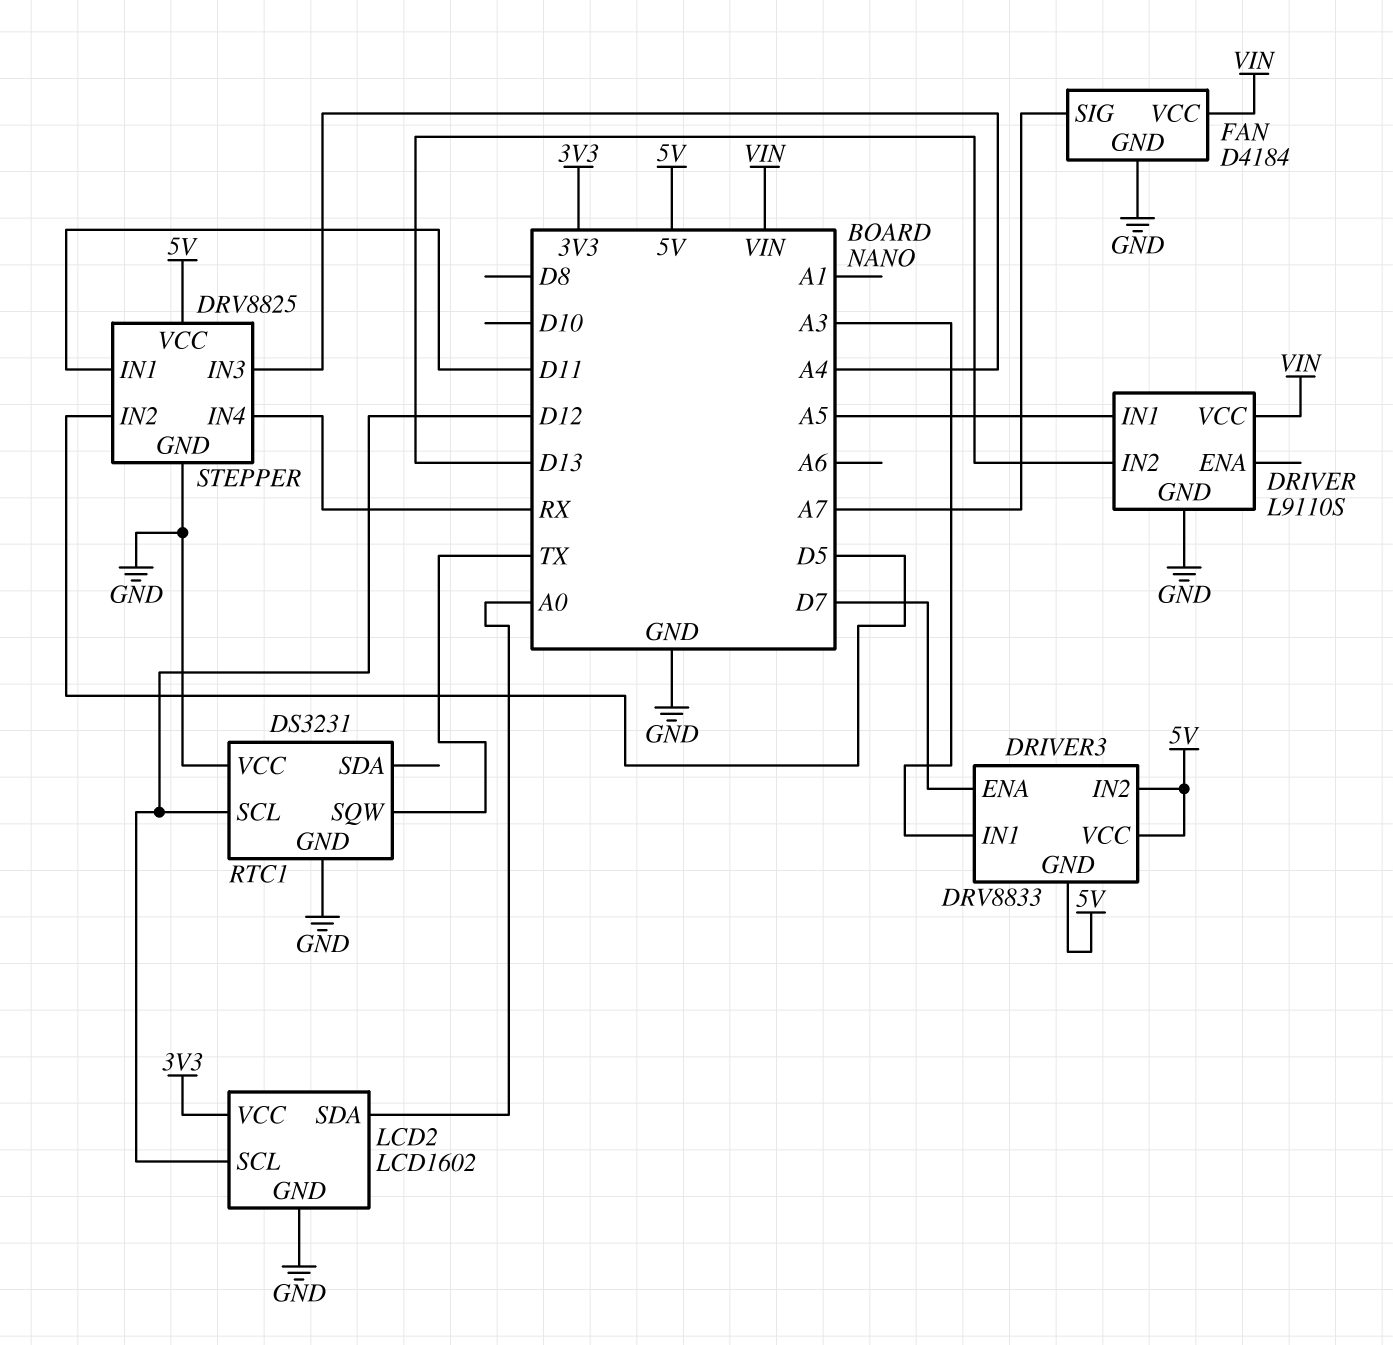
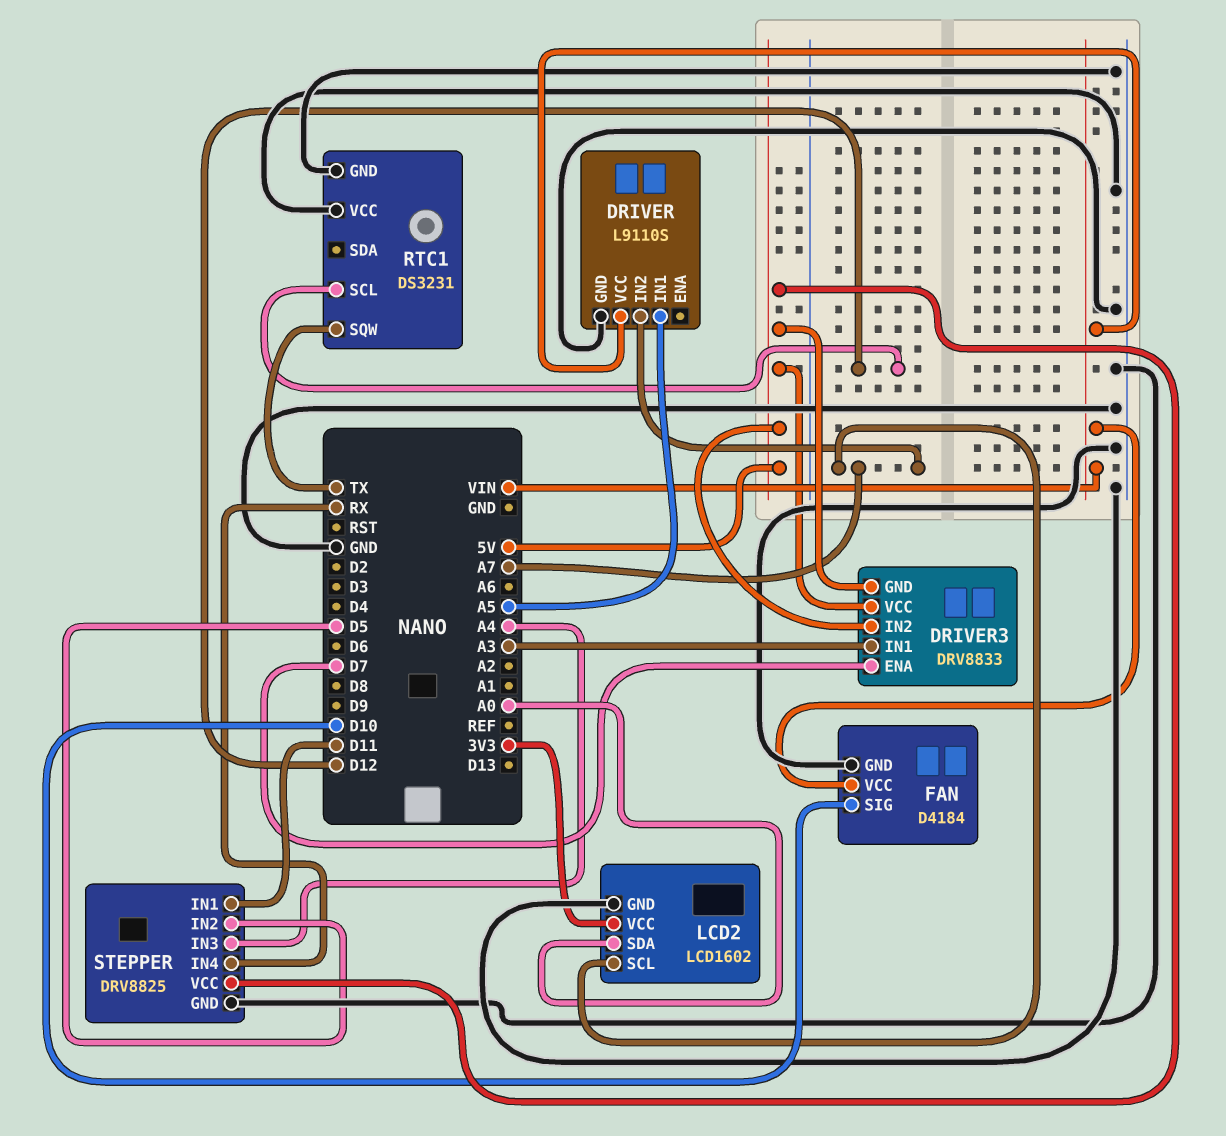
DRIVER pin IN2: D13 -> A7
FAN pin SIG: A7 -> D10
LCD2 pin SCL: D12 -> A7

